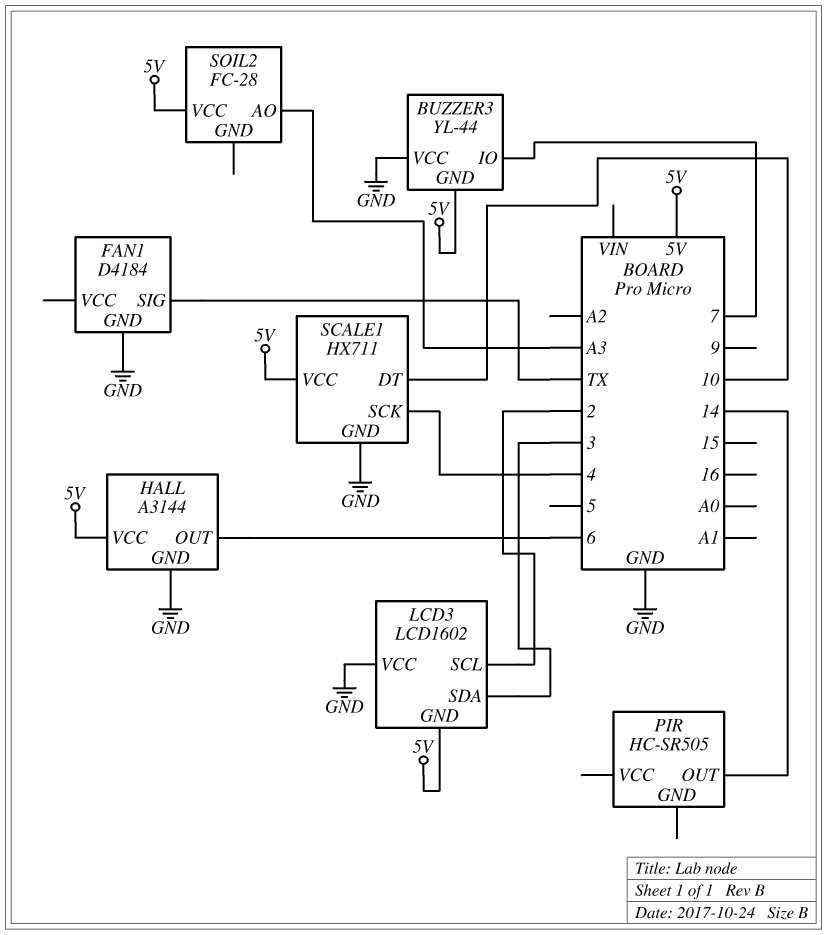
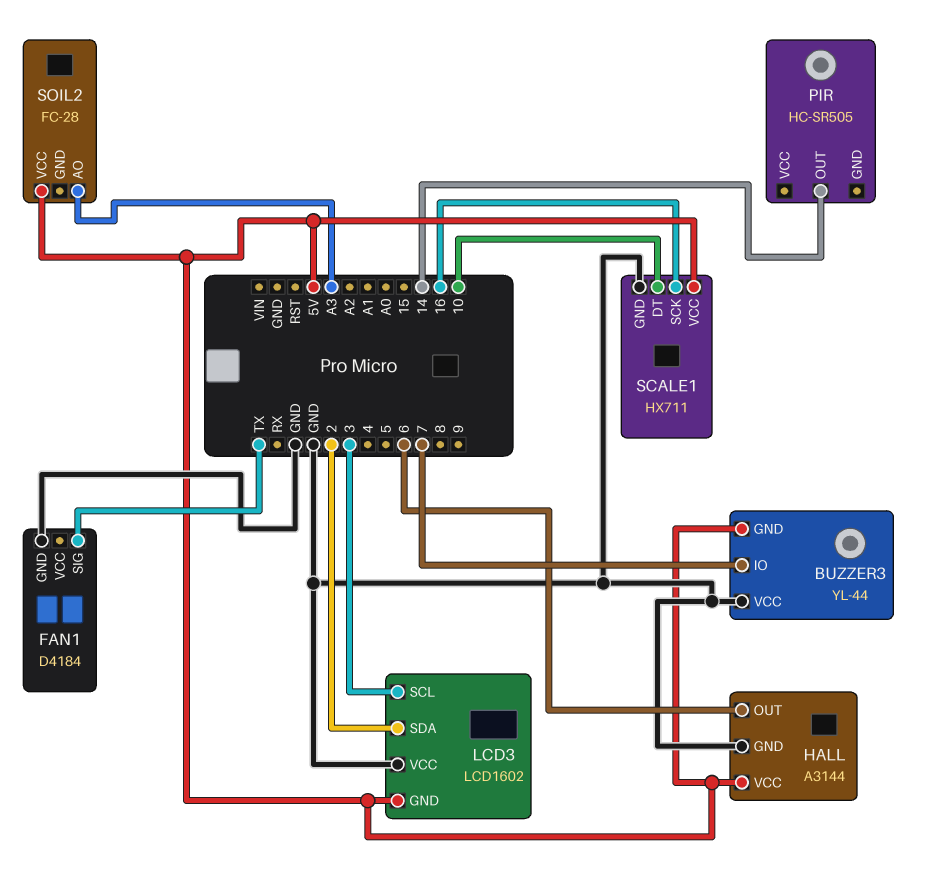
LCD3 pin SCL: 2 -> 3
LCD3 pin SDA: 3 -> 2
SCALE1 pin SCK: 4 -> 16

